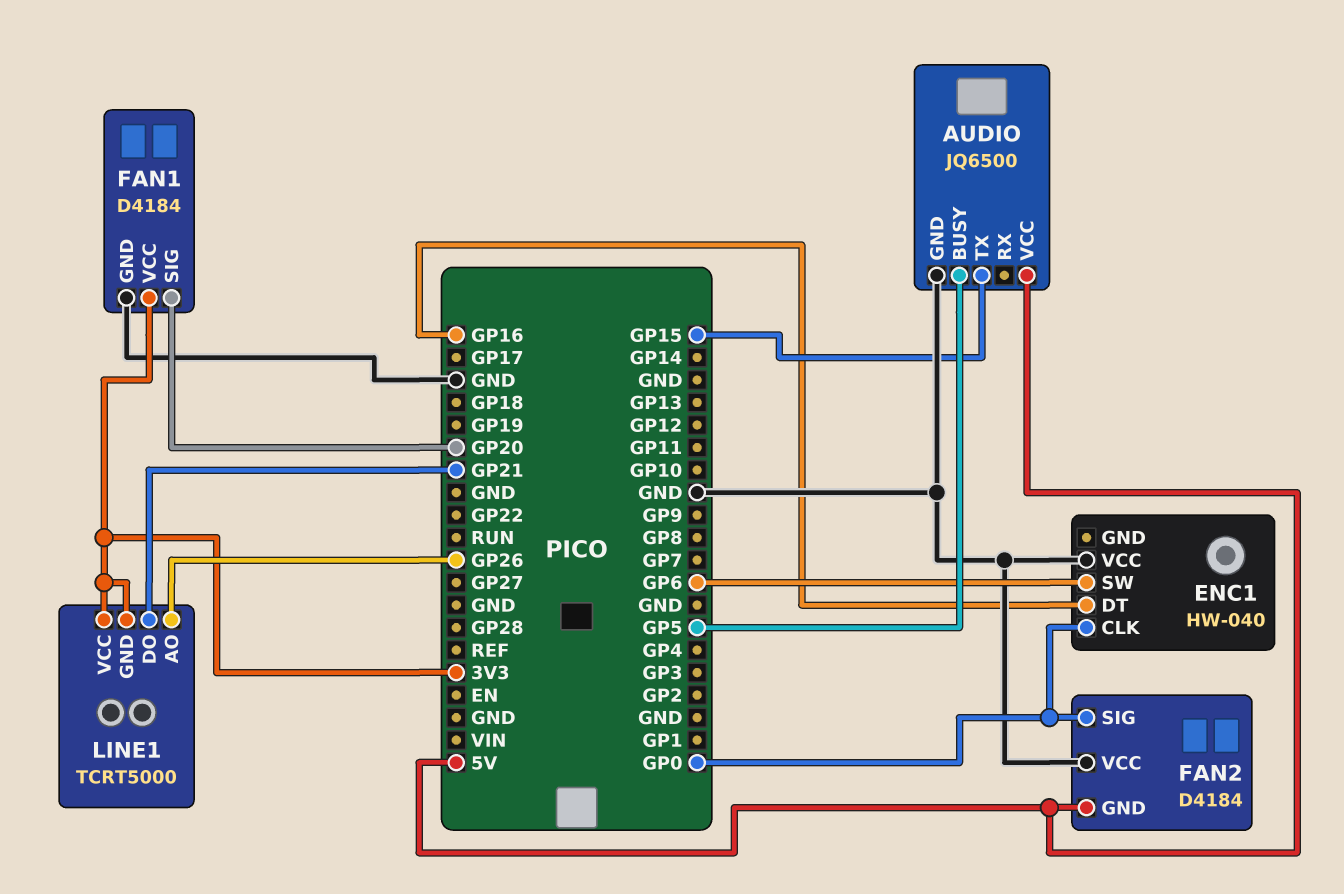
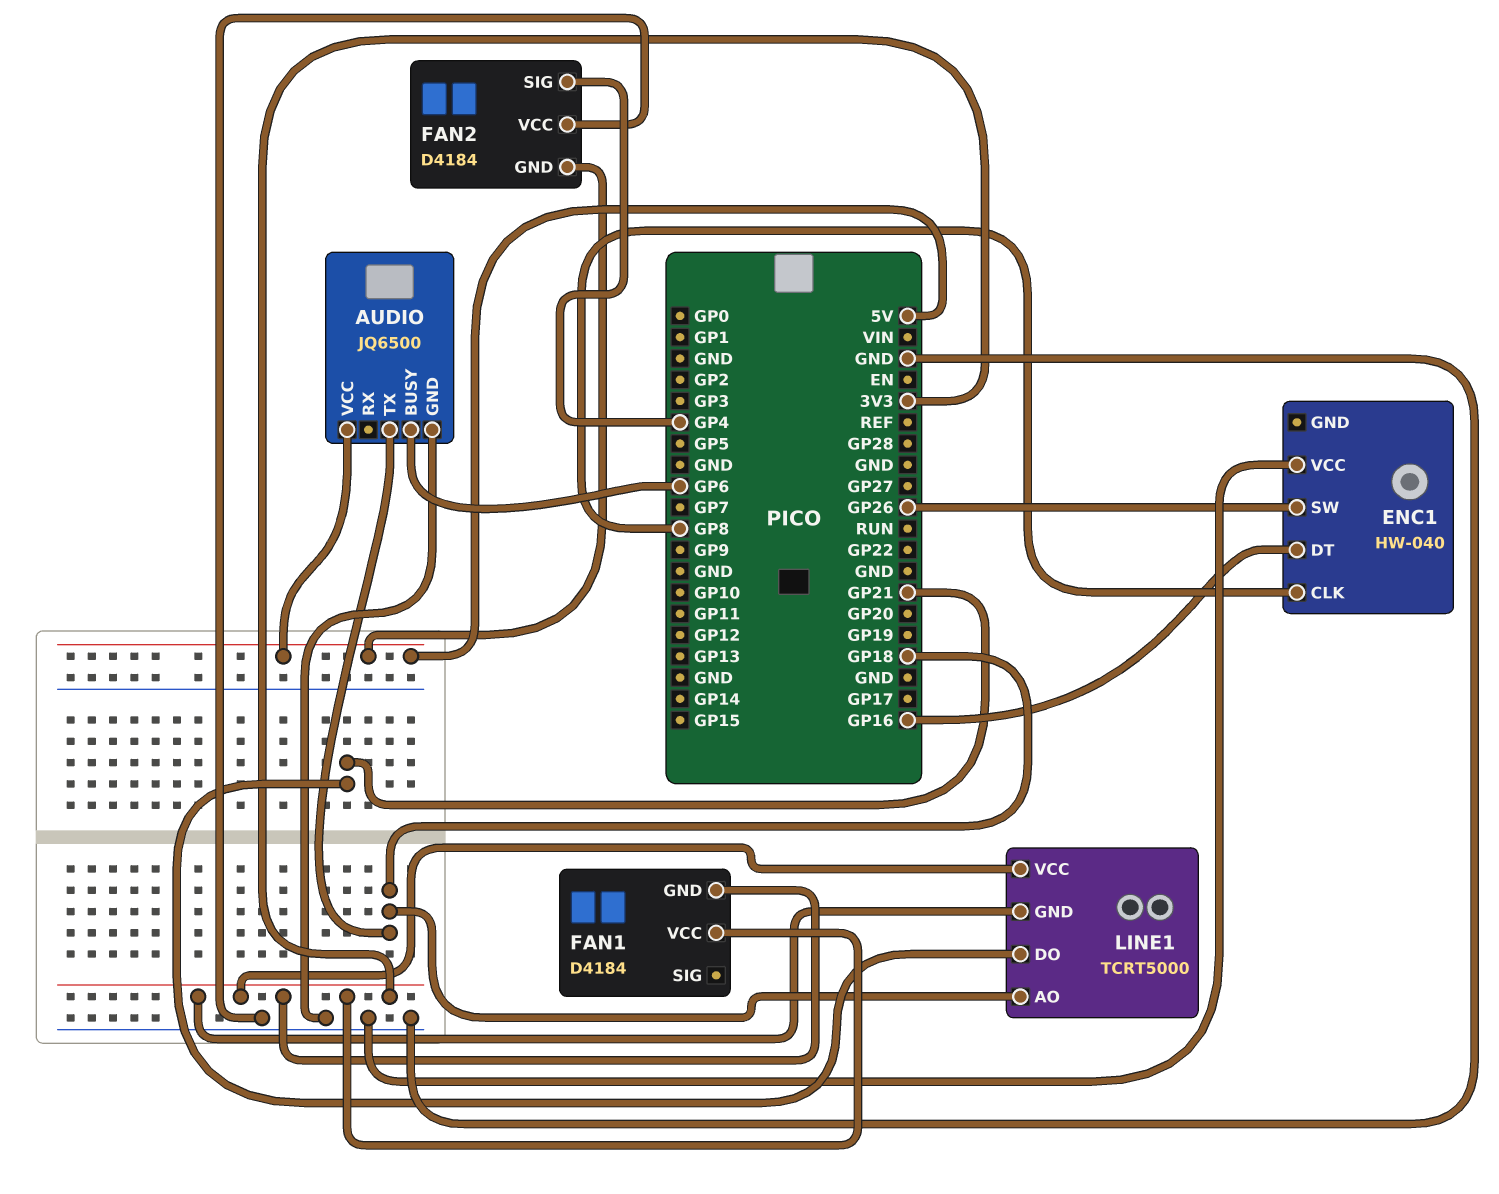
AUDIO pin BUSY: GP5 -> GP6
AUDIO pin TX: GP15 -> GP18
ENC1 pin CLK: GP0 -> GP8
ENC1 pin SW: GP6 -> GP26
FAN1 pin GND: GND -> 3V3
FAN1 pin SIG: GP20 -> none
FAN2 pin SIG: GP0 -> GP4
LINE1 pin AO: GP26 -> GP18

